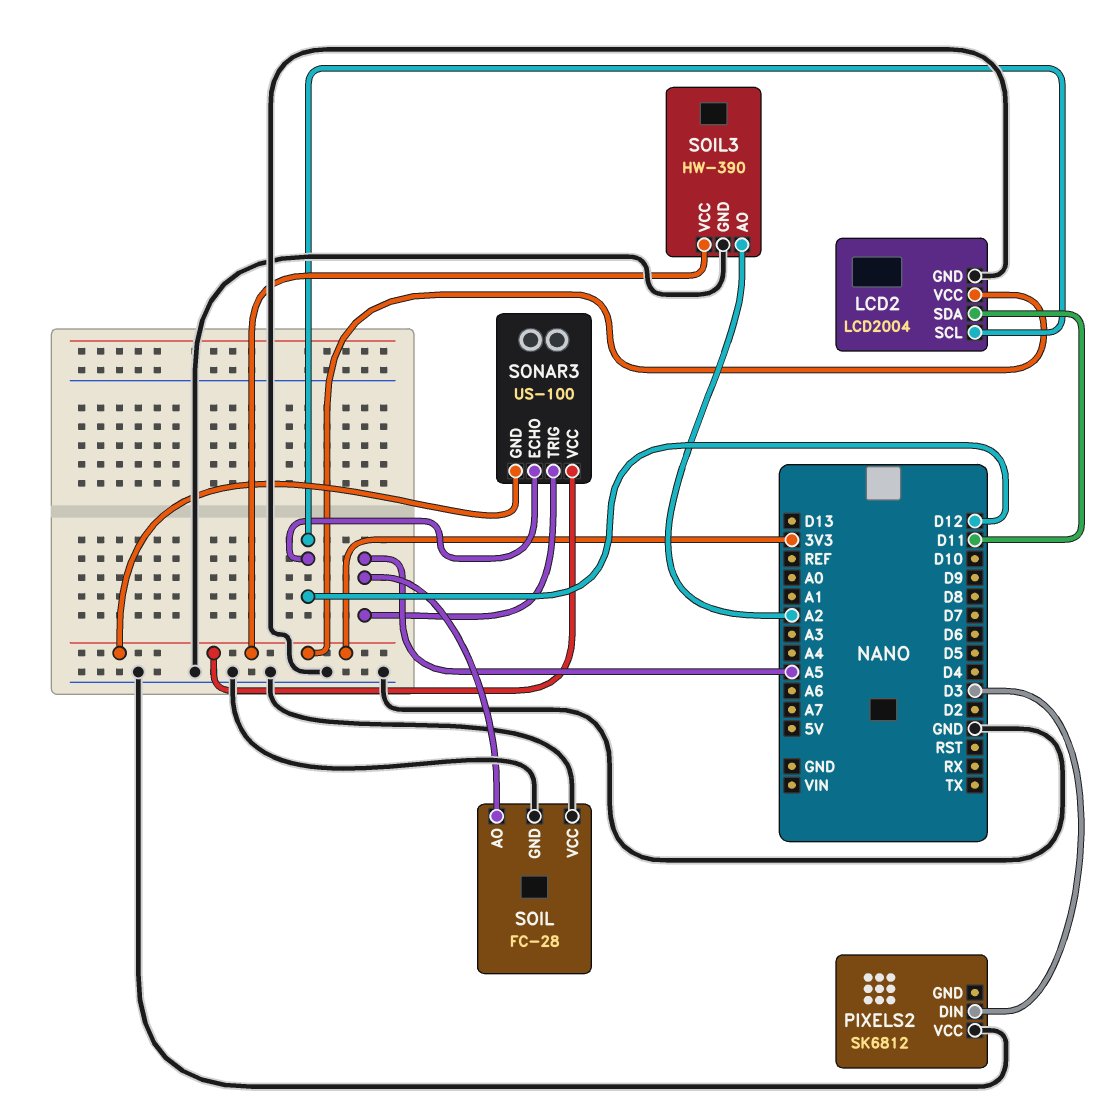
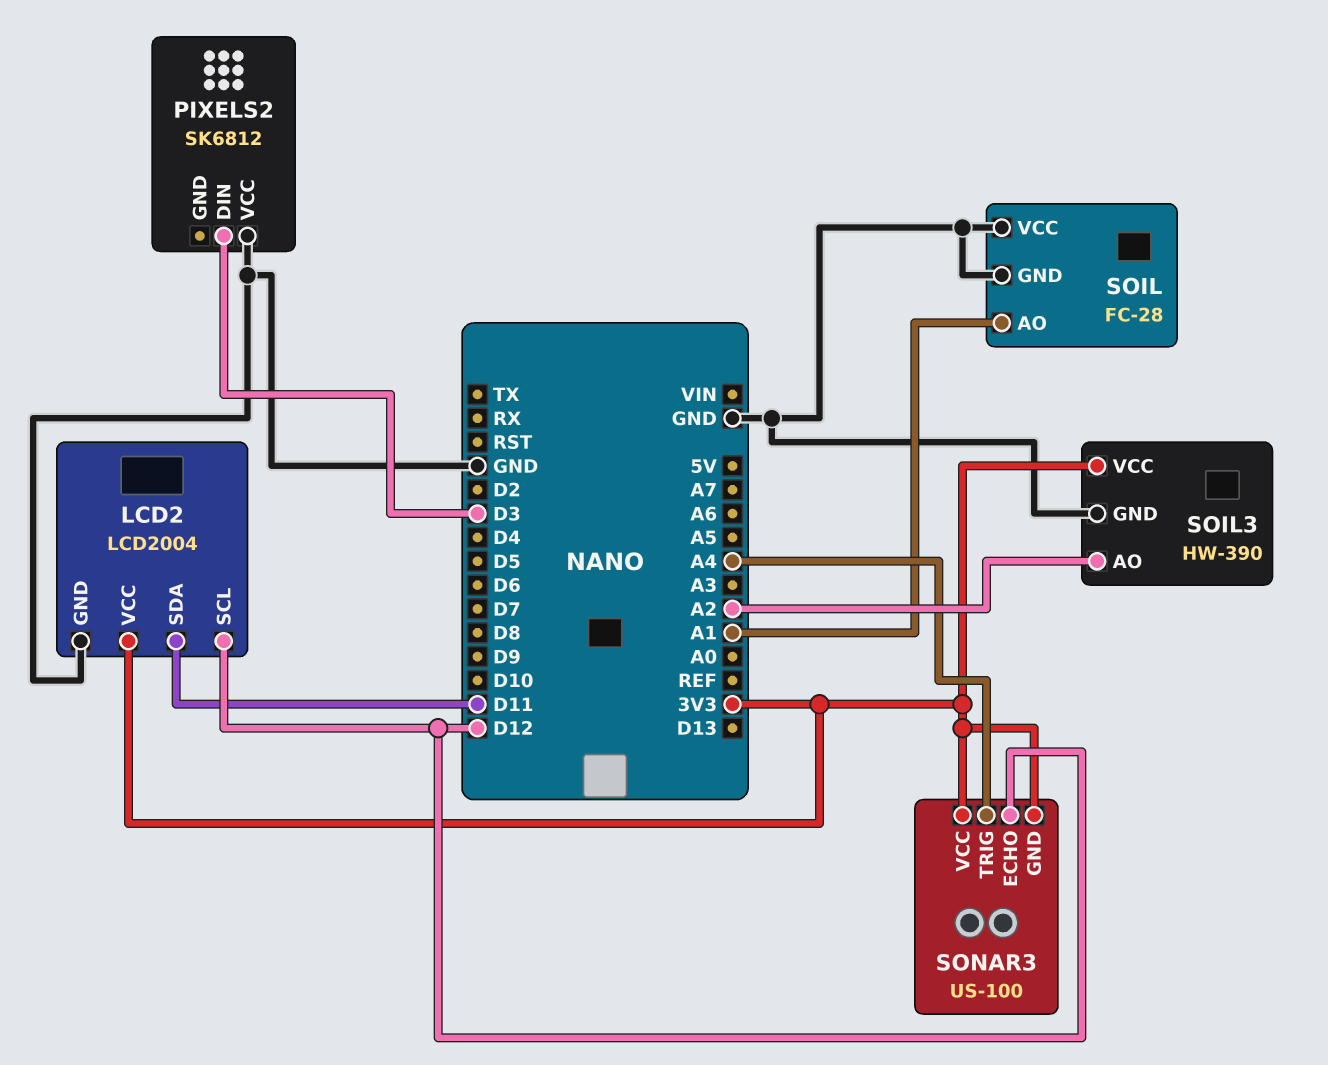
SOIL pin AO: A5 -> A1
SONAR3 pin TRIG: A5 -> A4

